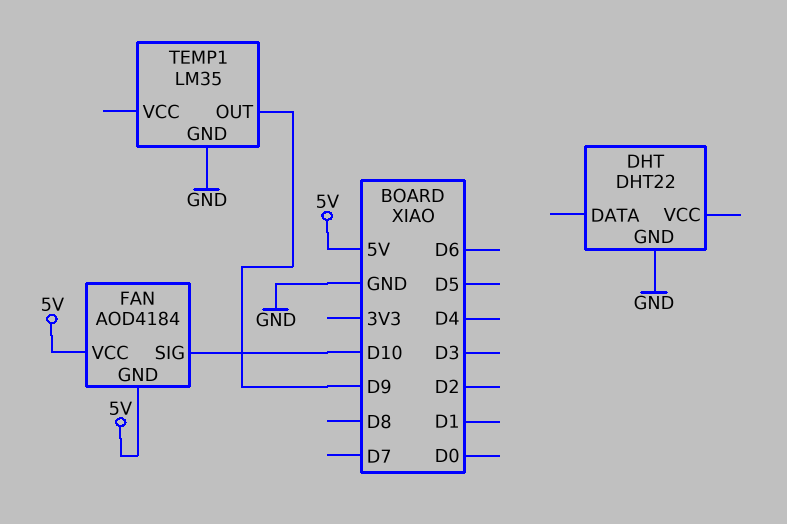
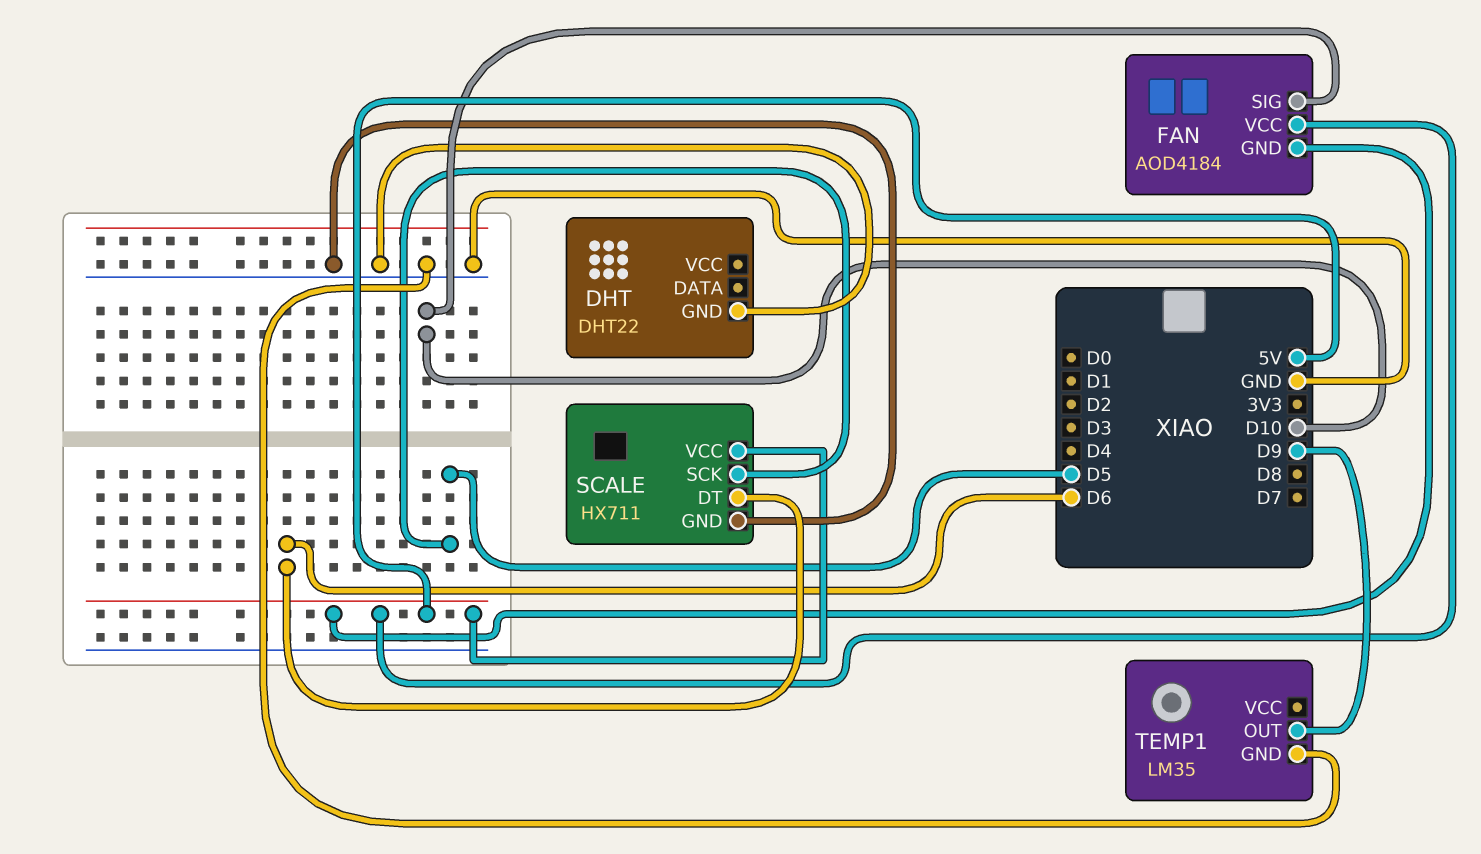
SCALE: none -> HX711
SCALE pin DT: none -> D6
SCALE pin GND: none -> GND
SCALE pin SCK: none -> D5
SCALE pin VCC: none -> 5V

